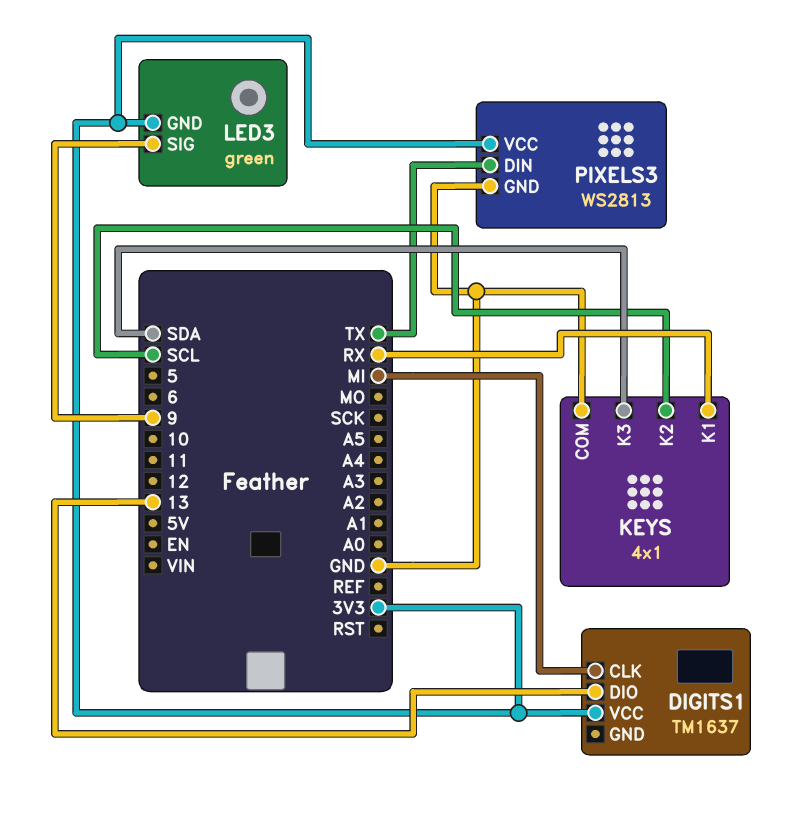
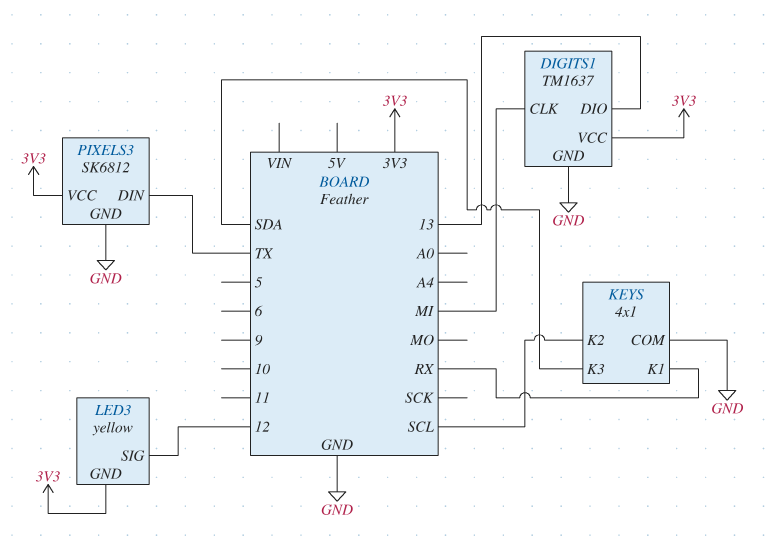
DIGITS1 pin GND: none -> GND
LED3: green -> yellow
LED3 pin SIG: 9 -> 12
PIXELS3: WS2813 -> SK6812

